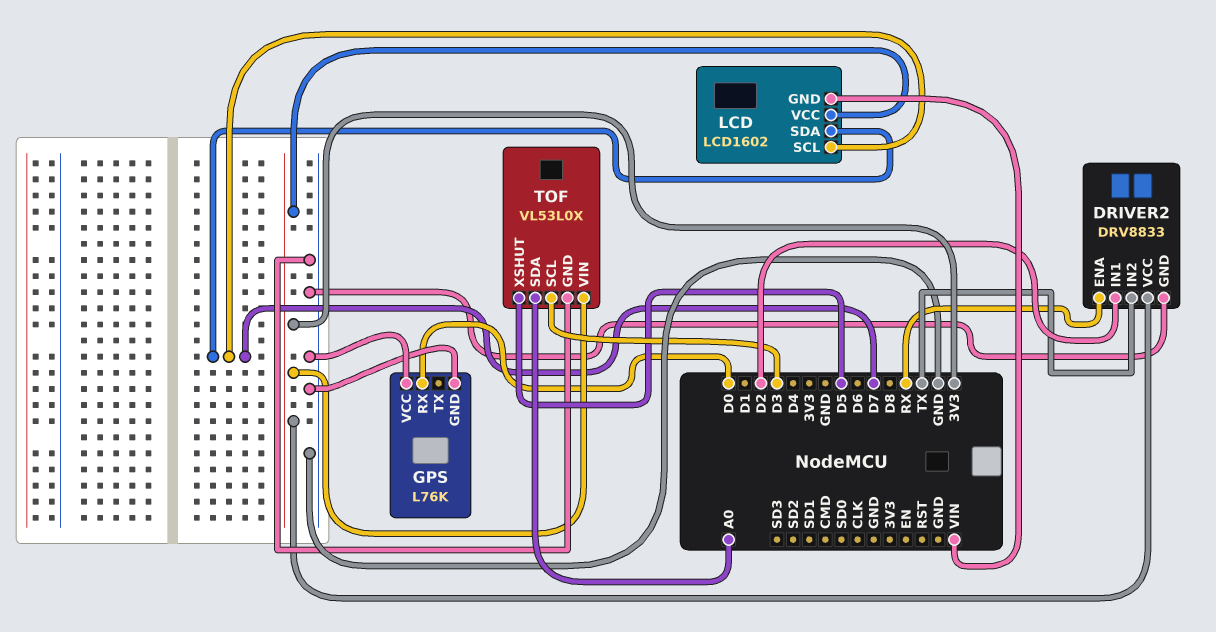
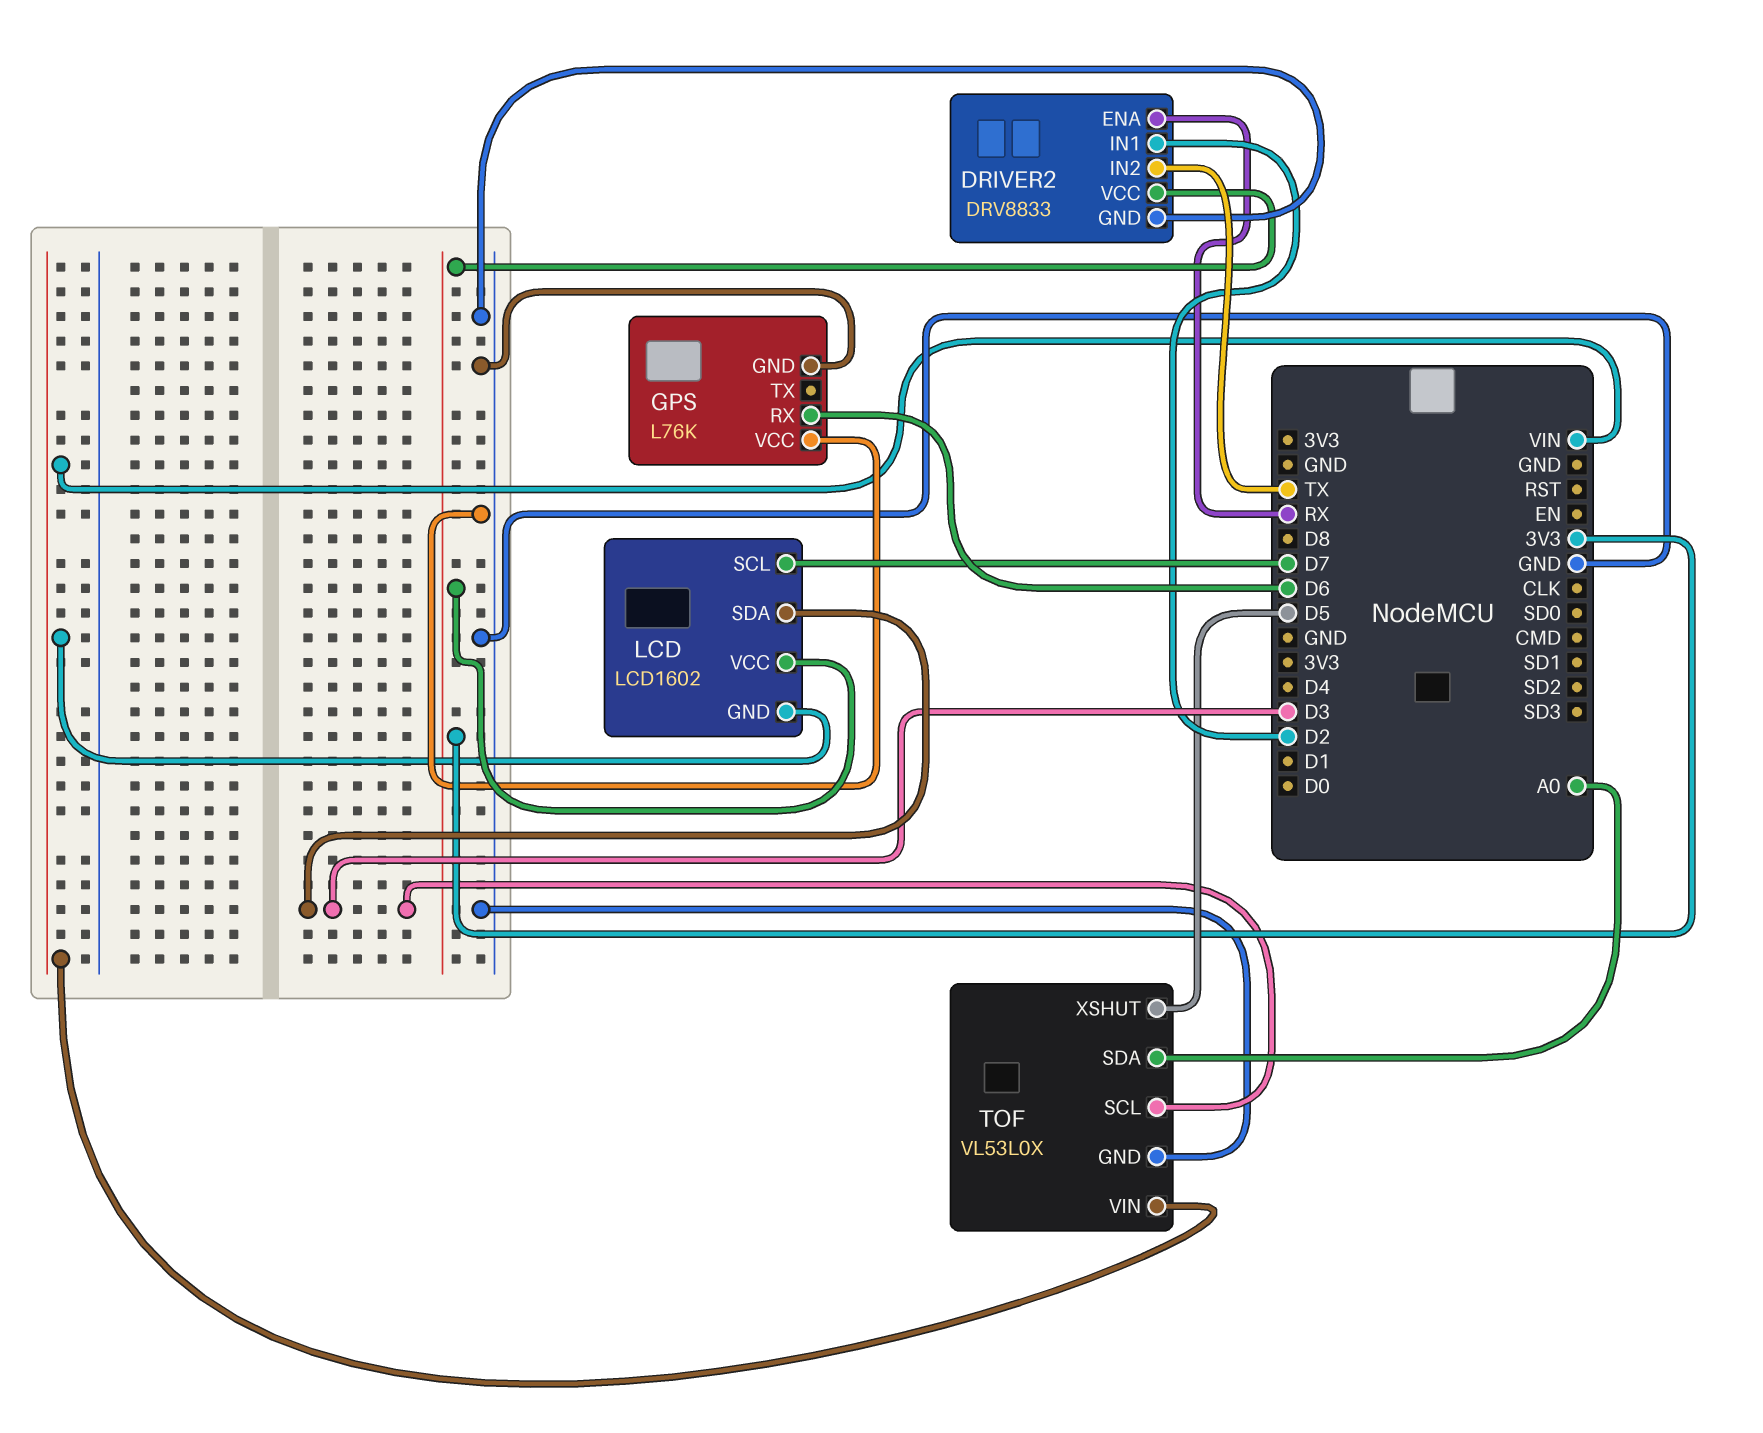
GPS pin RX: D0 -> D6
LCD pin SDA: D7 -> D3
TOF pin VIN: 3V3 -> VIN

